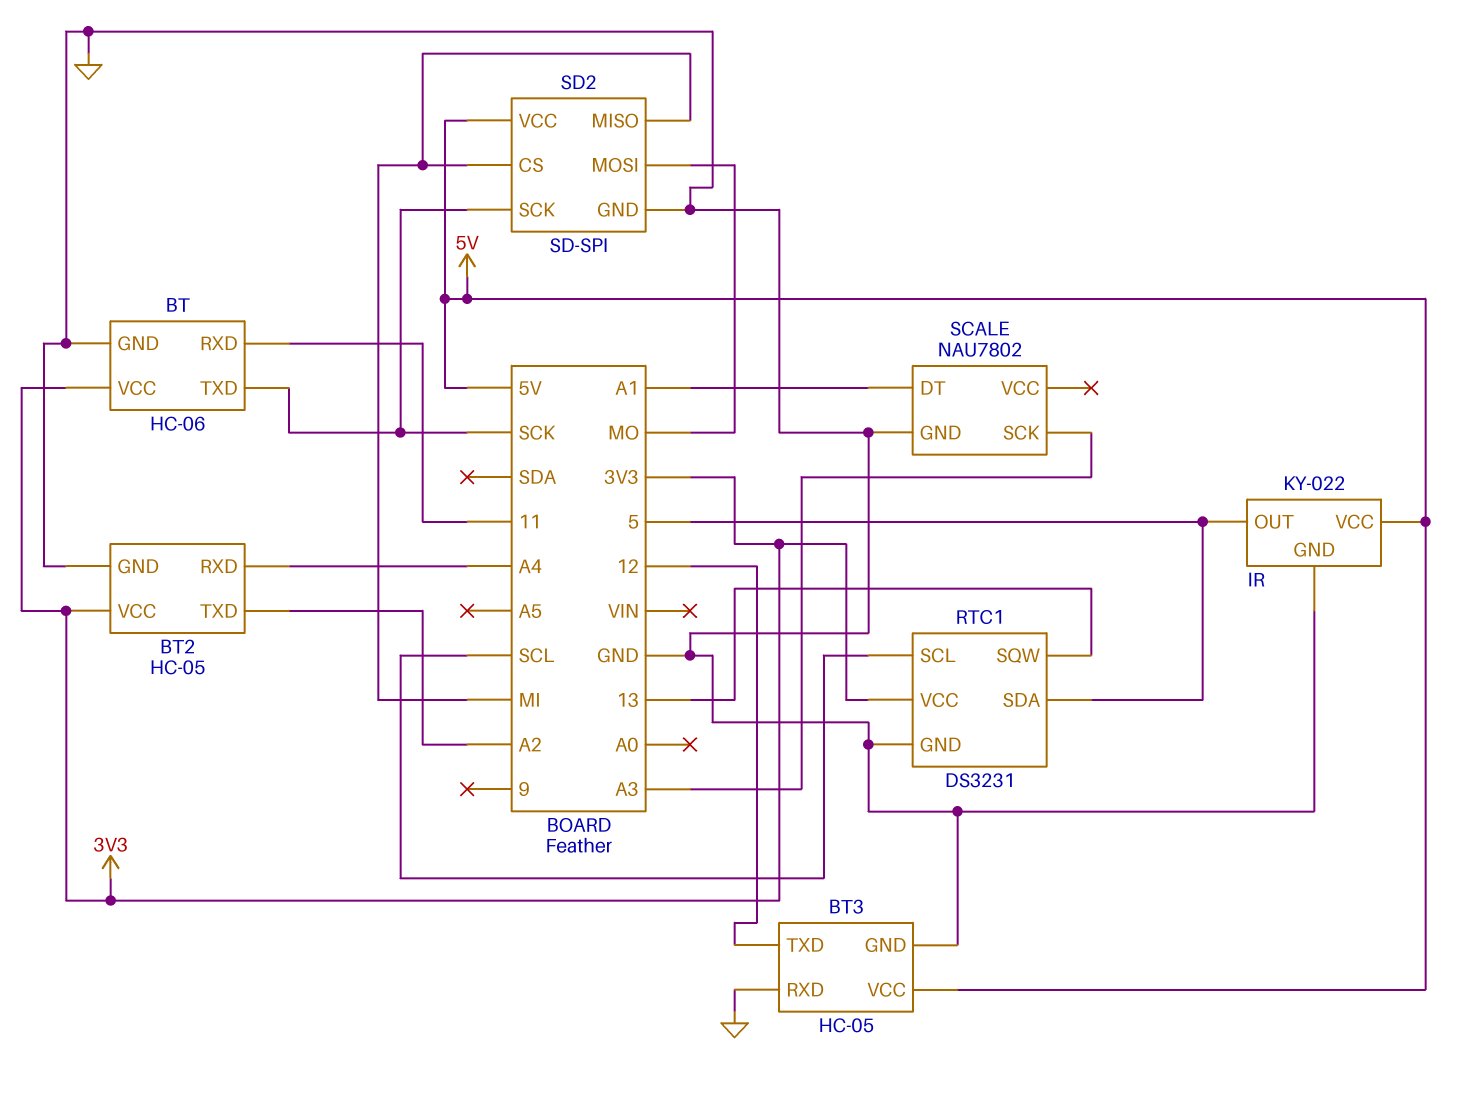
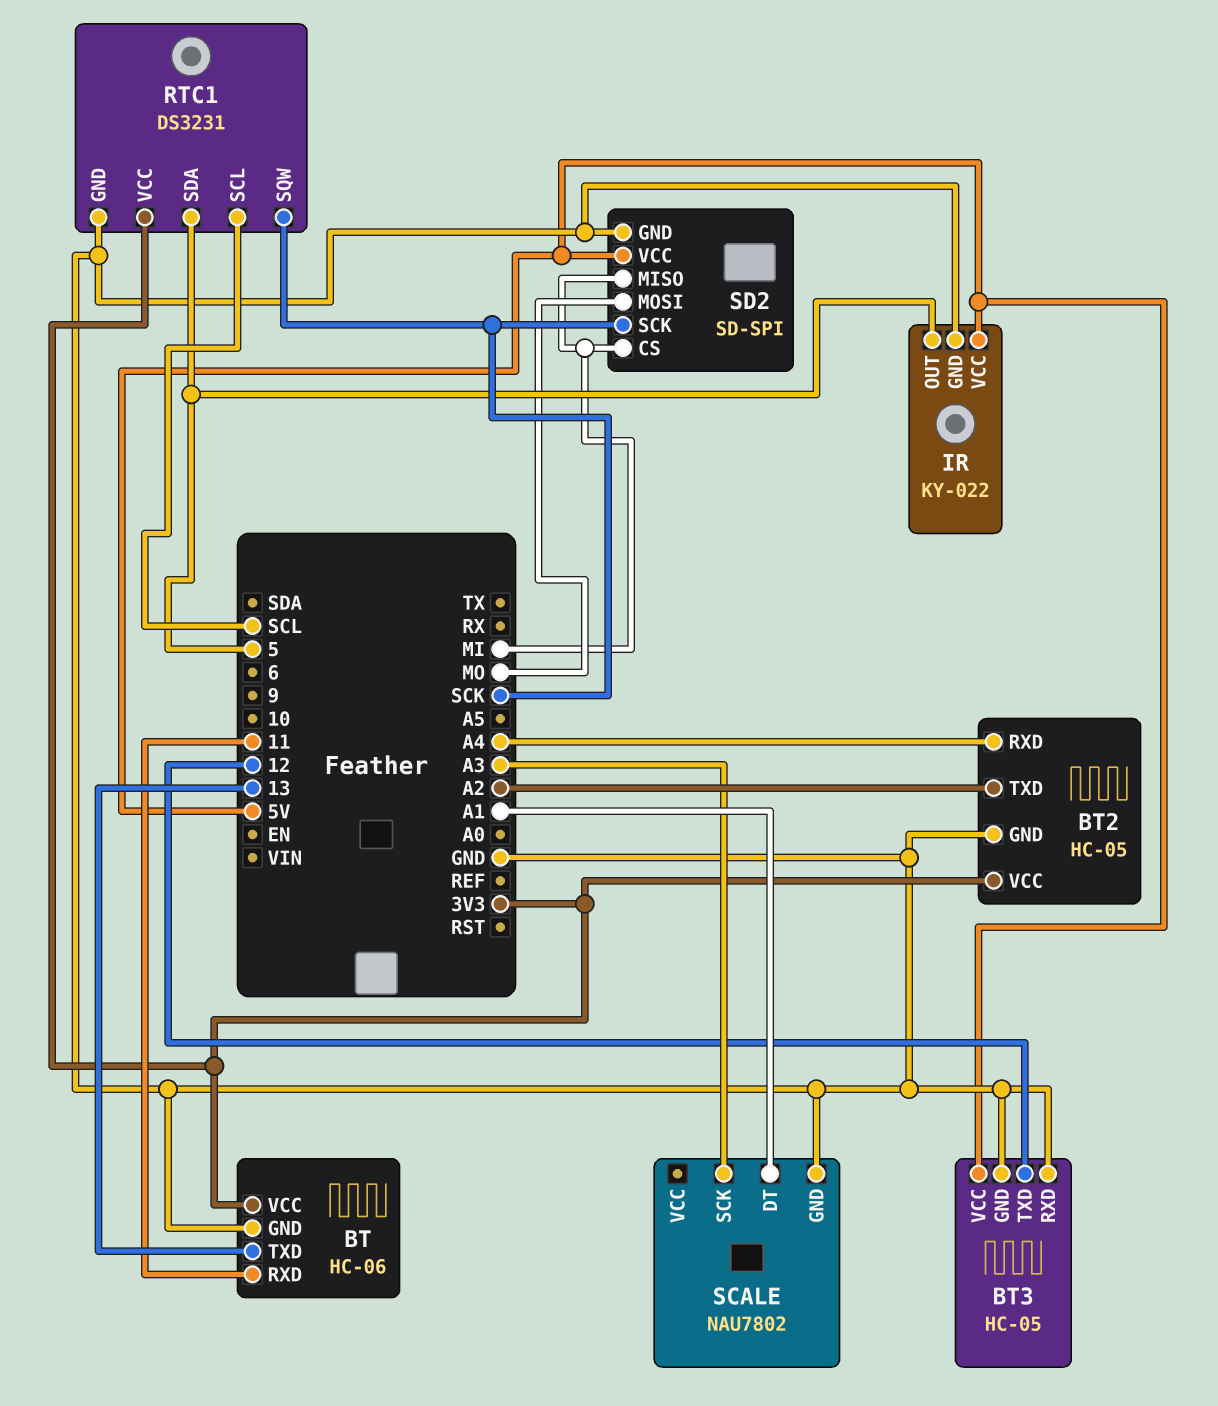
BT pin TXD: SCK -> 13
RTC1 pin SQW: 13 -> SCK

